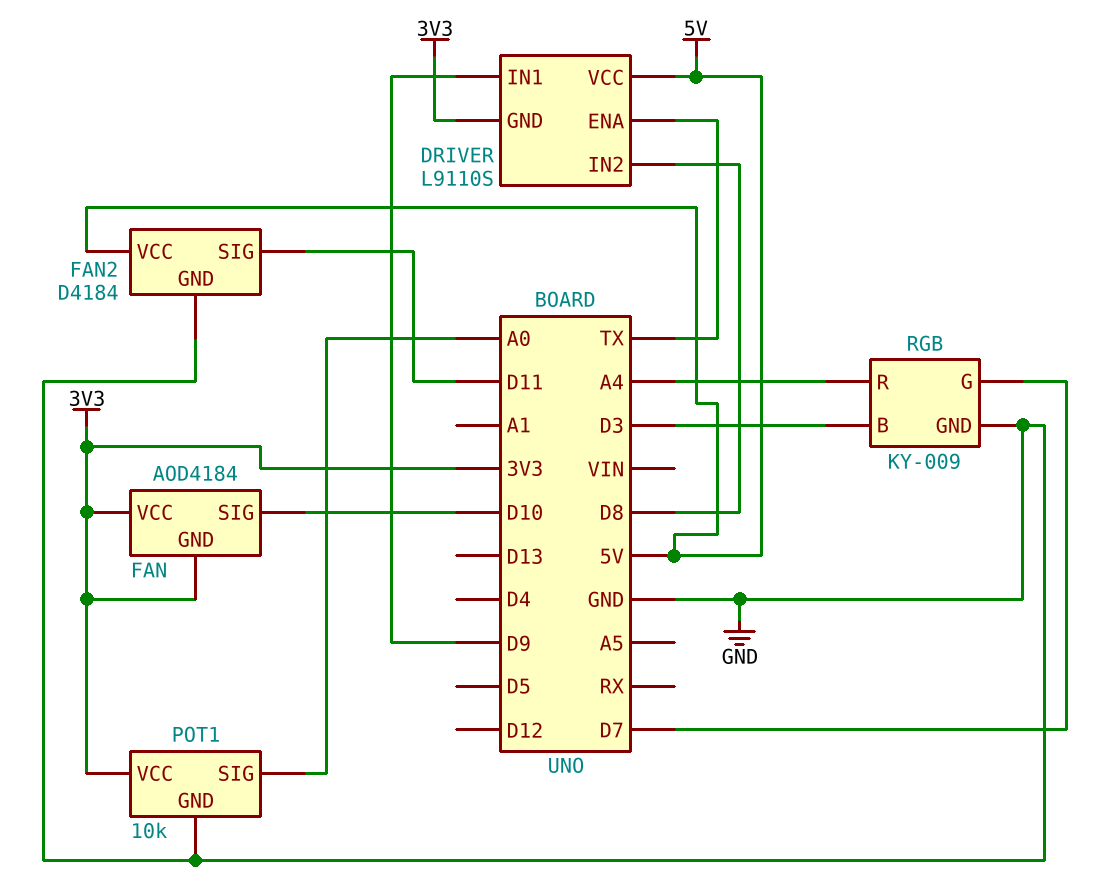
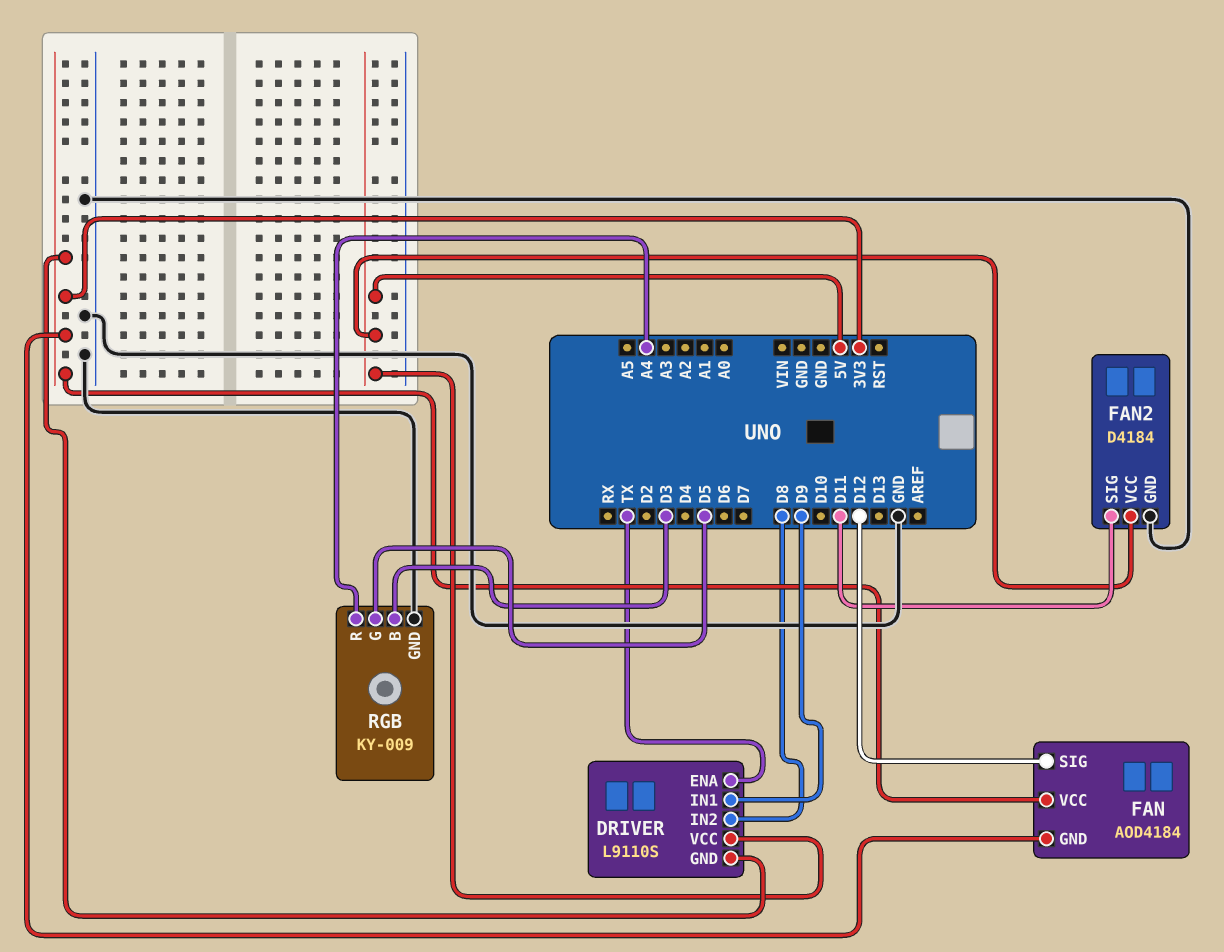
FAN pin SIG: D10 -> D12
POT1: 10k -> none
POT1 pin GND: GND -> none
POT1 pin SIG: A0 -> none
POT1 pin VCC: 3V3 -> none
RGB pin G: D7 -> D5

